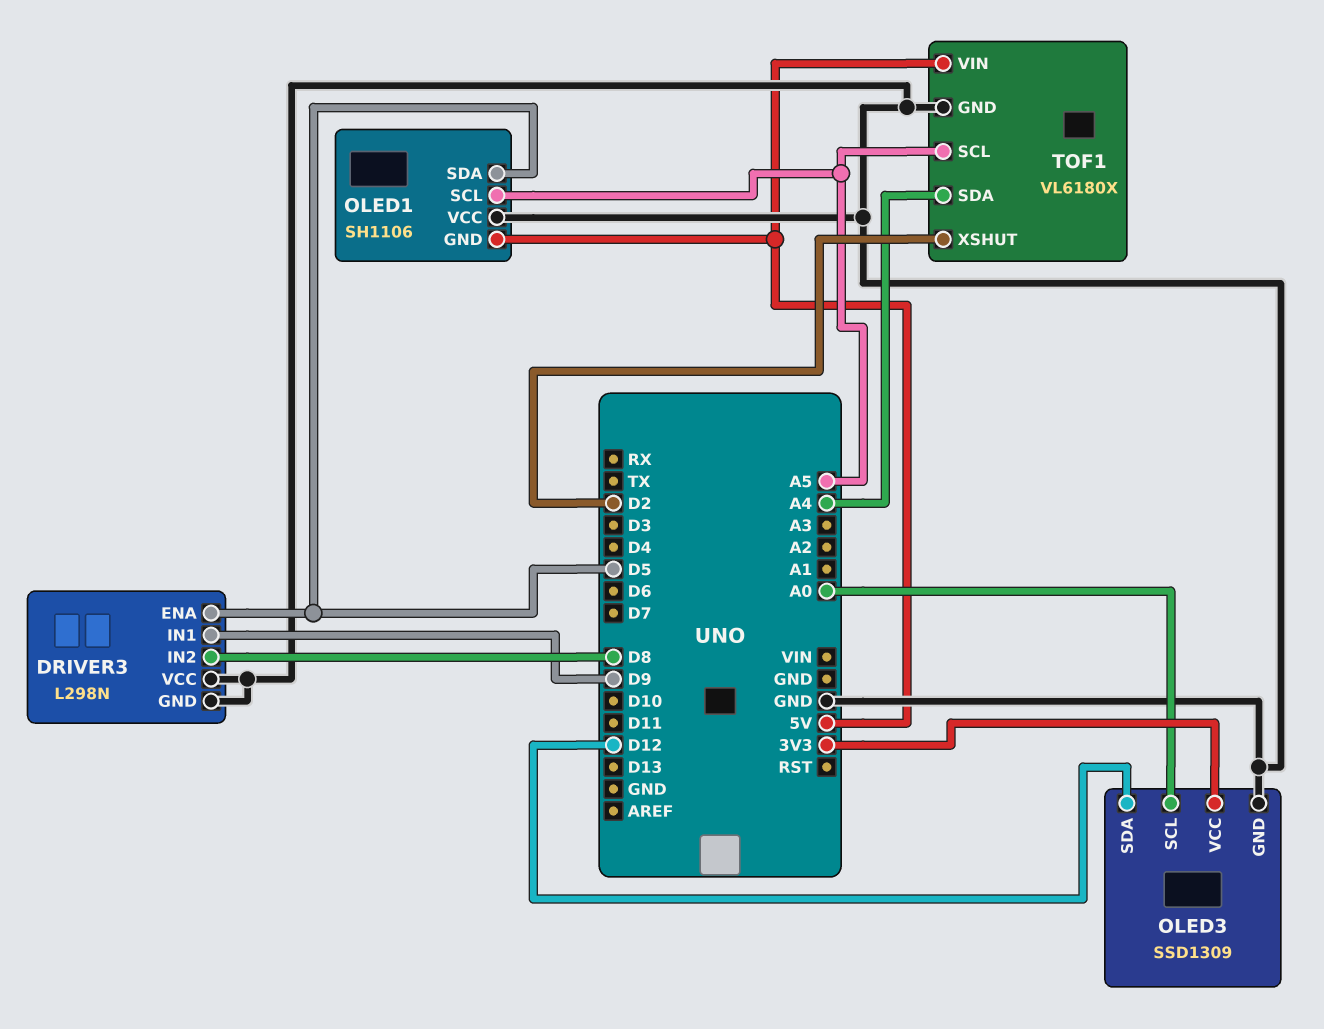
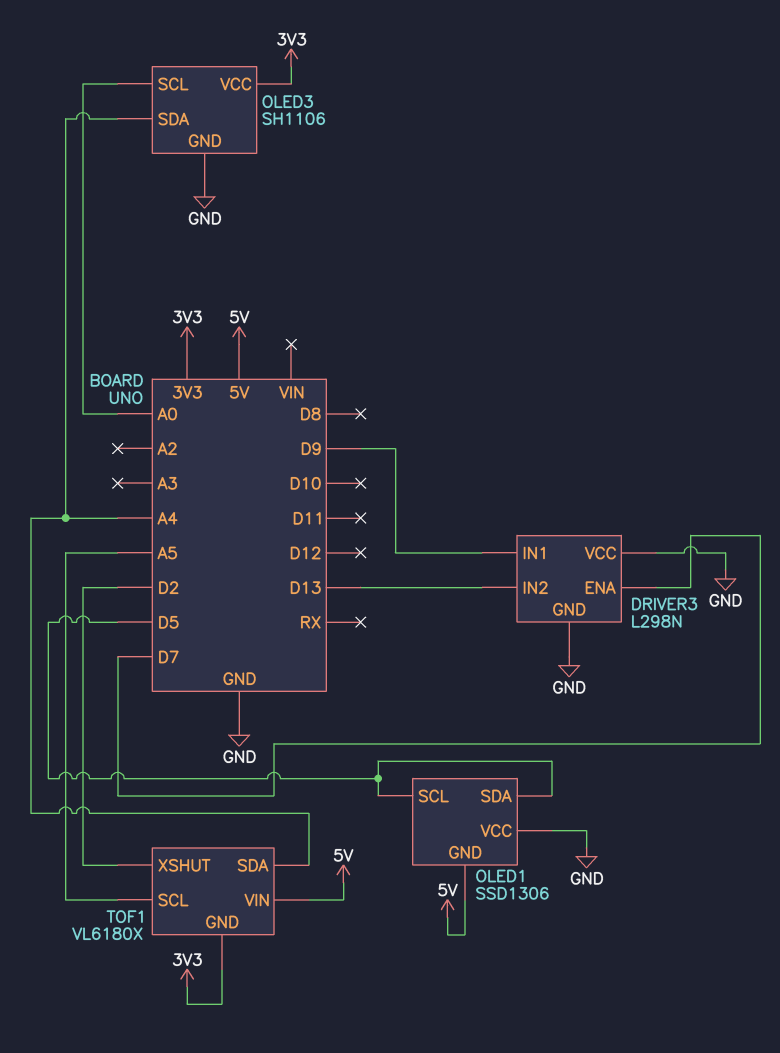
DRIVER3 pin ENA: D5 -> D7
DRIVER3 pin IN2: D8 -> D13
OLED1: SH1106 -> SSD1306
OLED1 pin SCL: A5 -> D5
OLED3: SSD1309 -> SH1106
OLED3 pin SDA: D12 -> A4
TOF1 pin GND: GND -> 3V3

